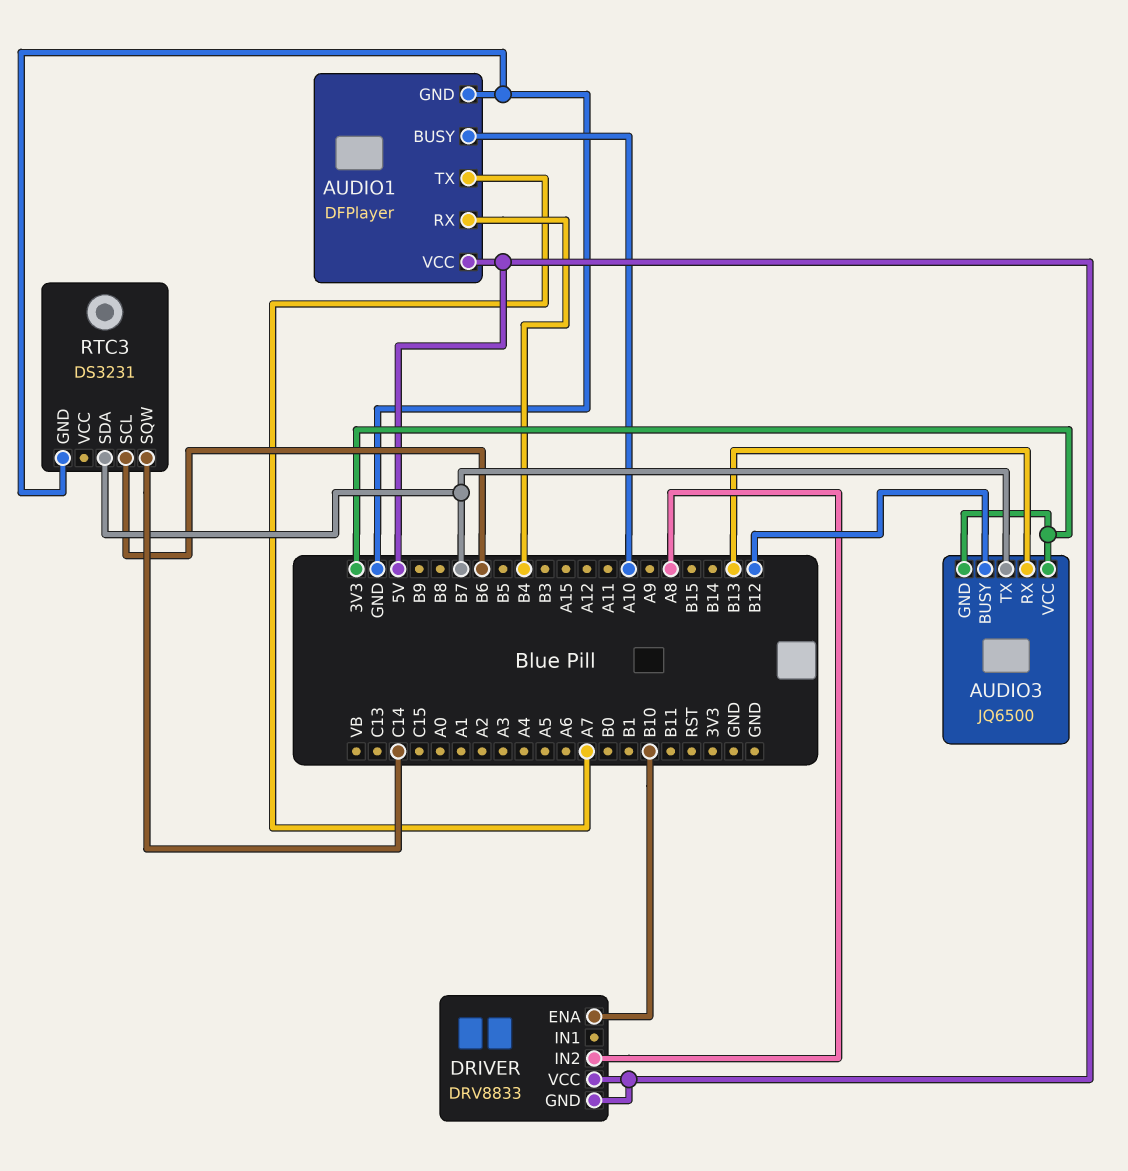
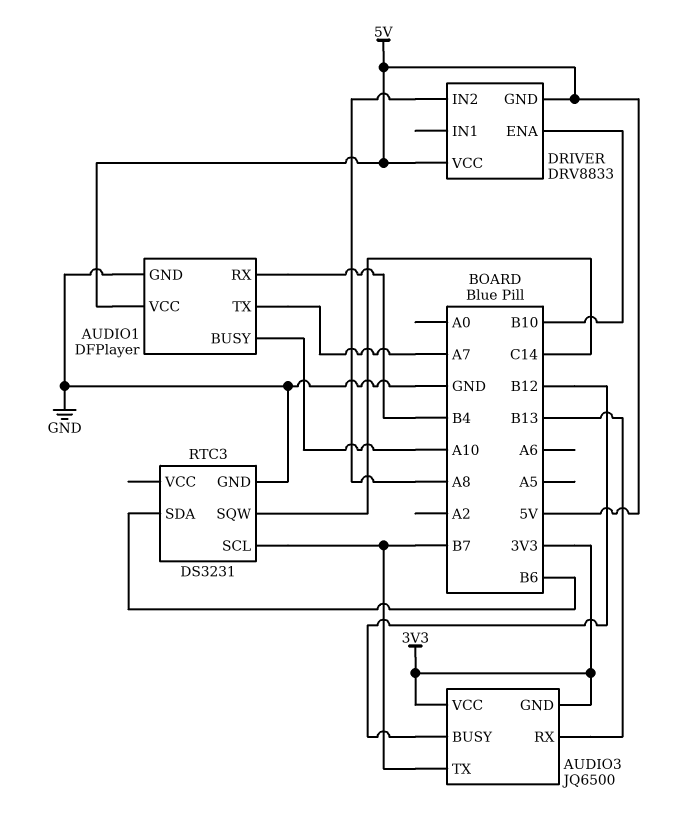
RTC3 pin SCL: B6 -> B7
RTC3 pin SDA: B7 -> B6

